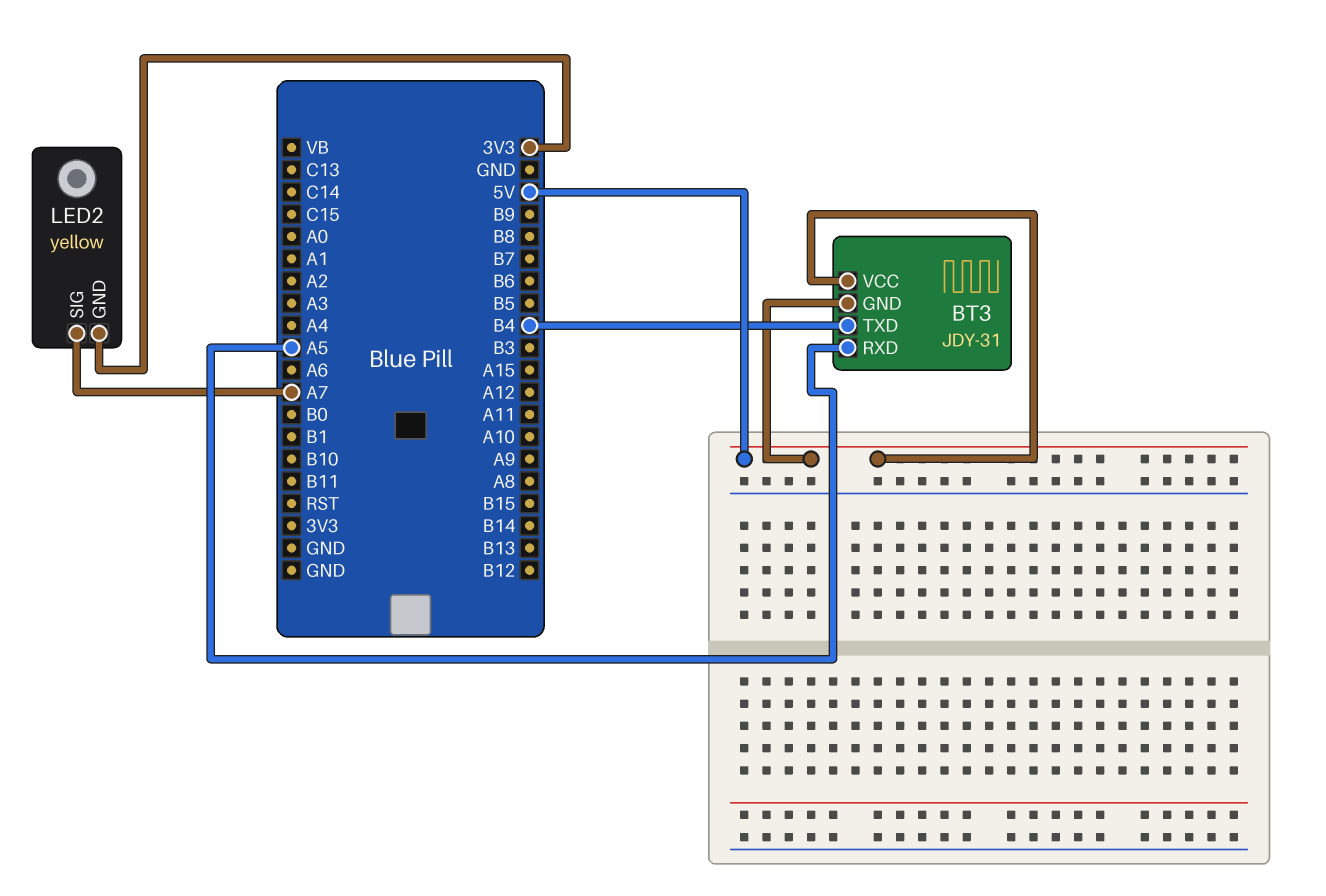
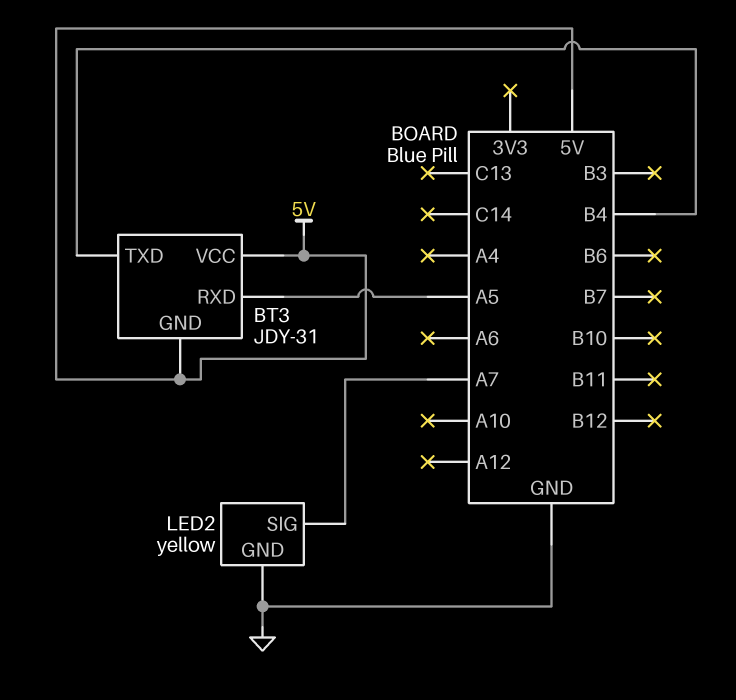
LED2 pin GND: 3V3 -> GND

